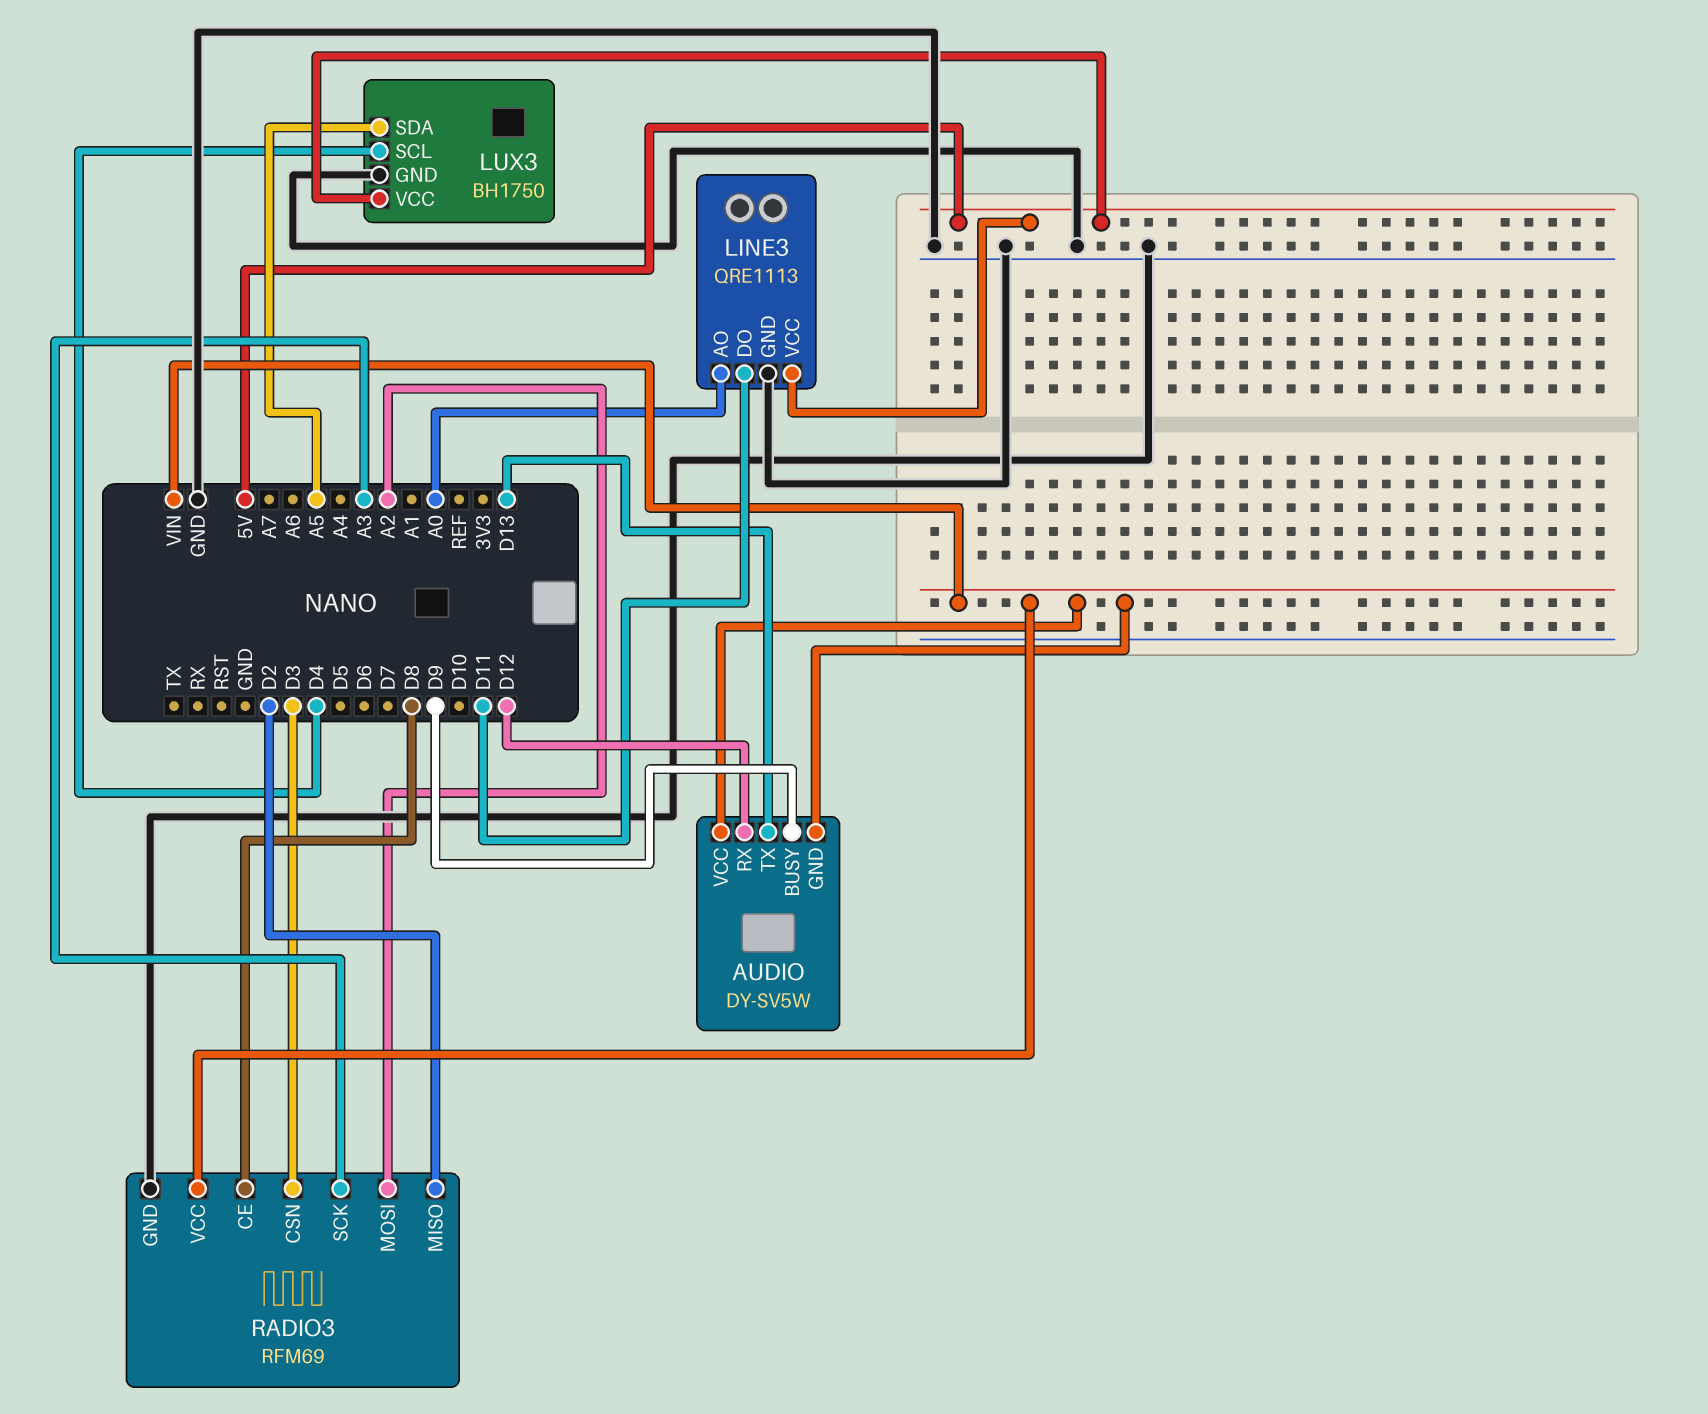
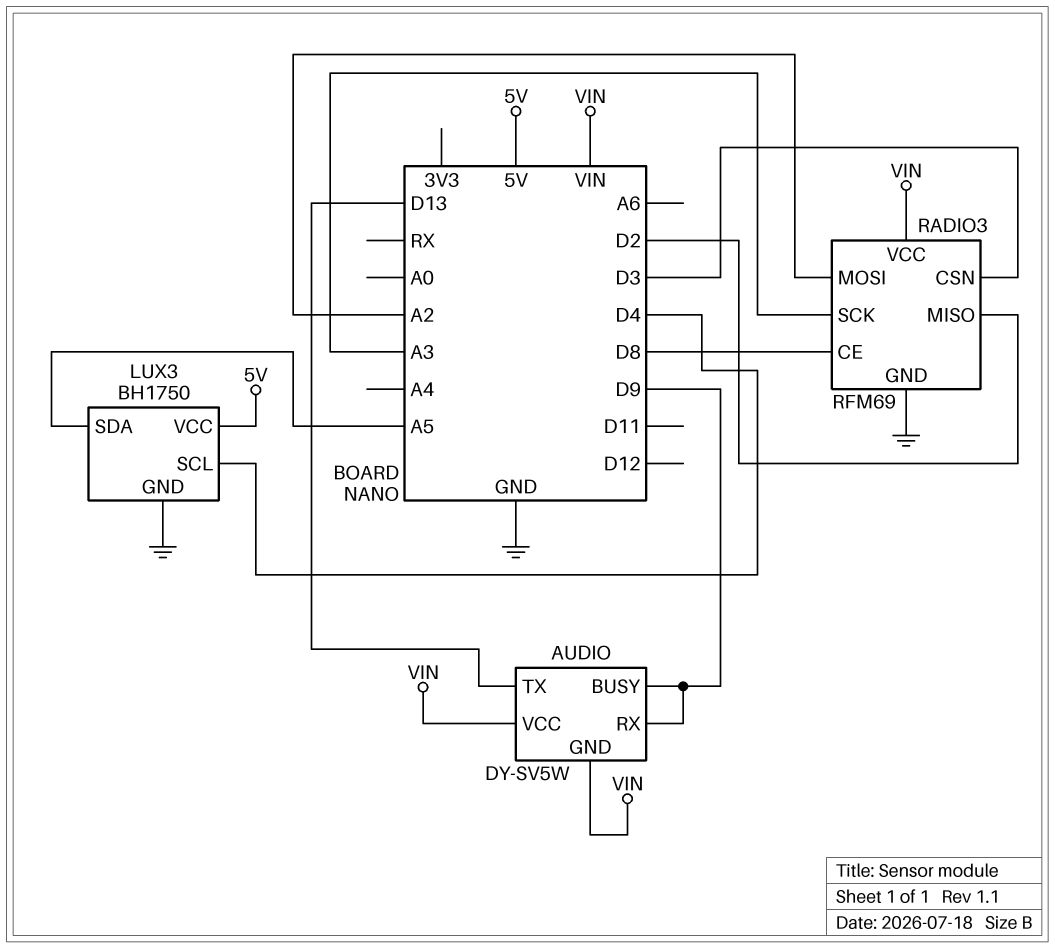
AUDIO pin RX: D12 -> D9
LINE3: QRE1113 -> none
LINE3 pin AO: A0 -> none
LINE3 pin DO: D11 -> none
LINE3 pin GND: GND -> none
LINE3 pin VCC: 5V -> none

